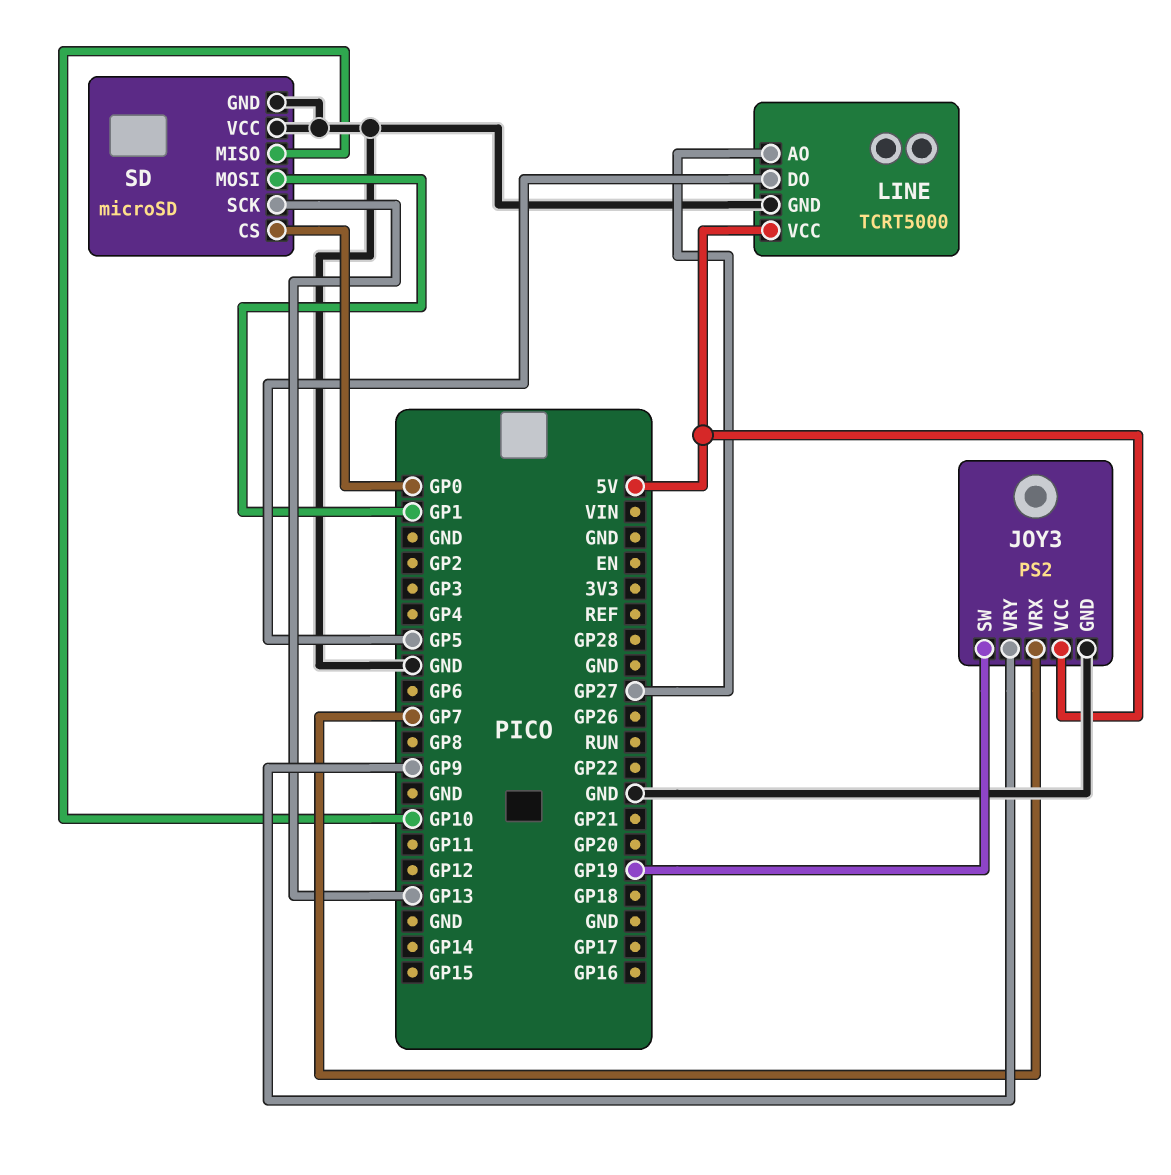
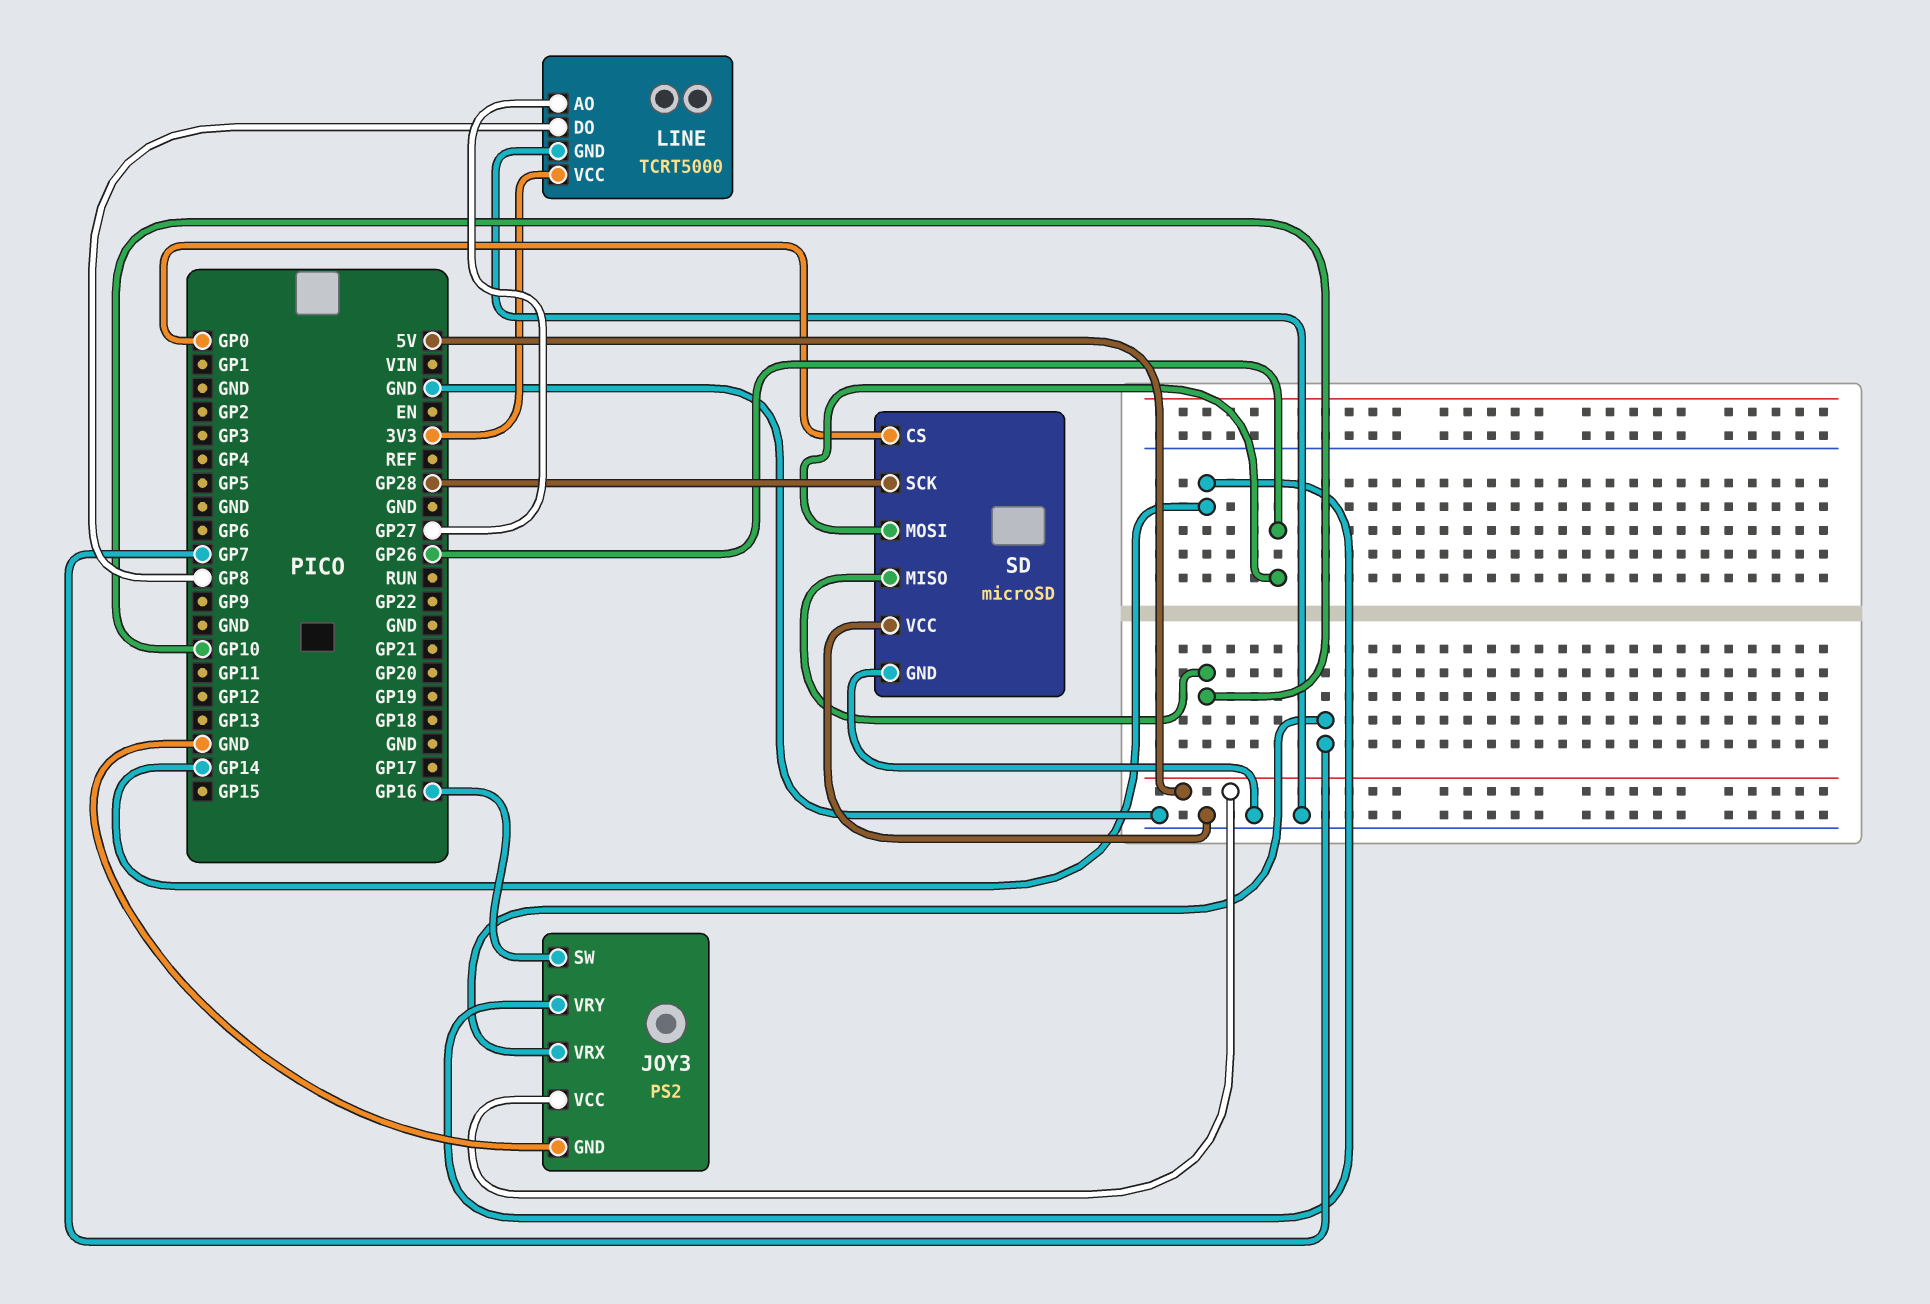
JOY3 pin SW: GP19 -> GP16
JOY3 pin VRY: GP9 -> GP14
LINE pin DO: GP5 -> GP8
LINE pin VCC: 5V -> 3V3
SD pin MOSI: GP1 -> GP26
SD pin SCK: GP13 -> GP28

